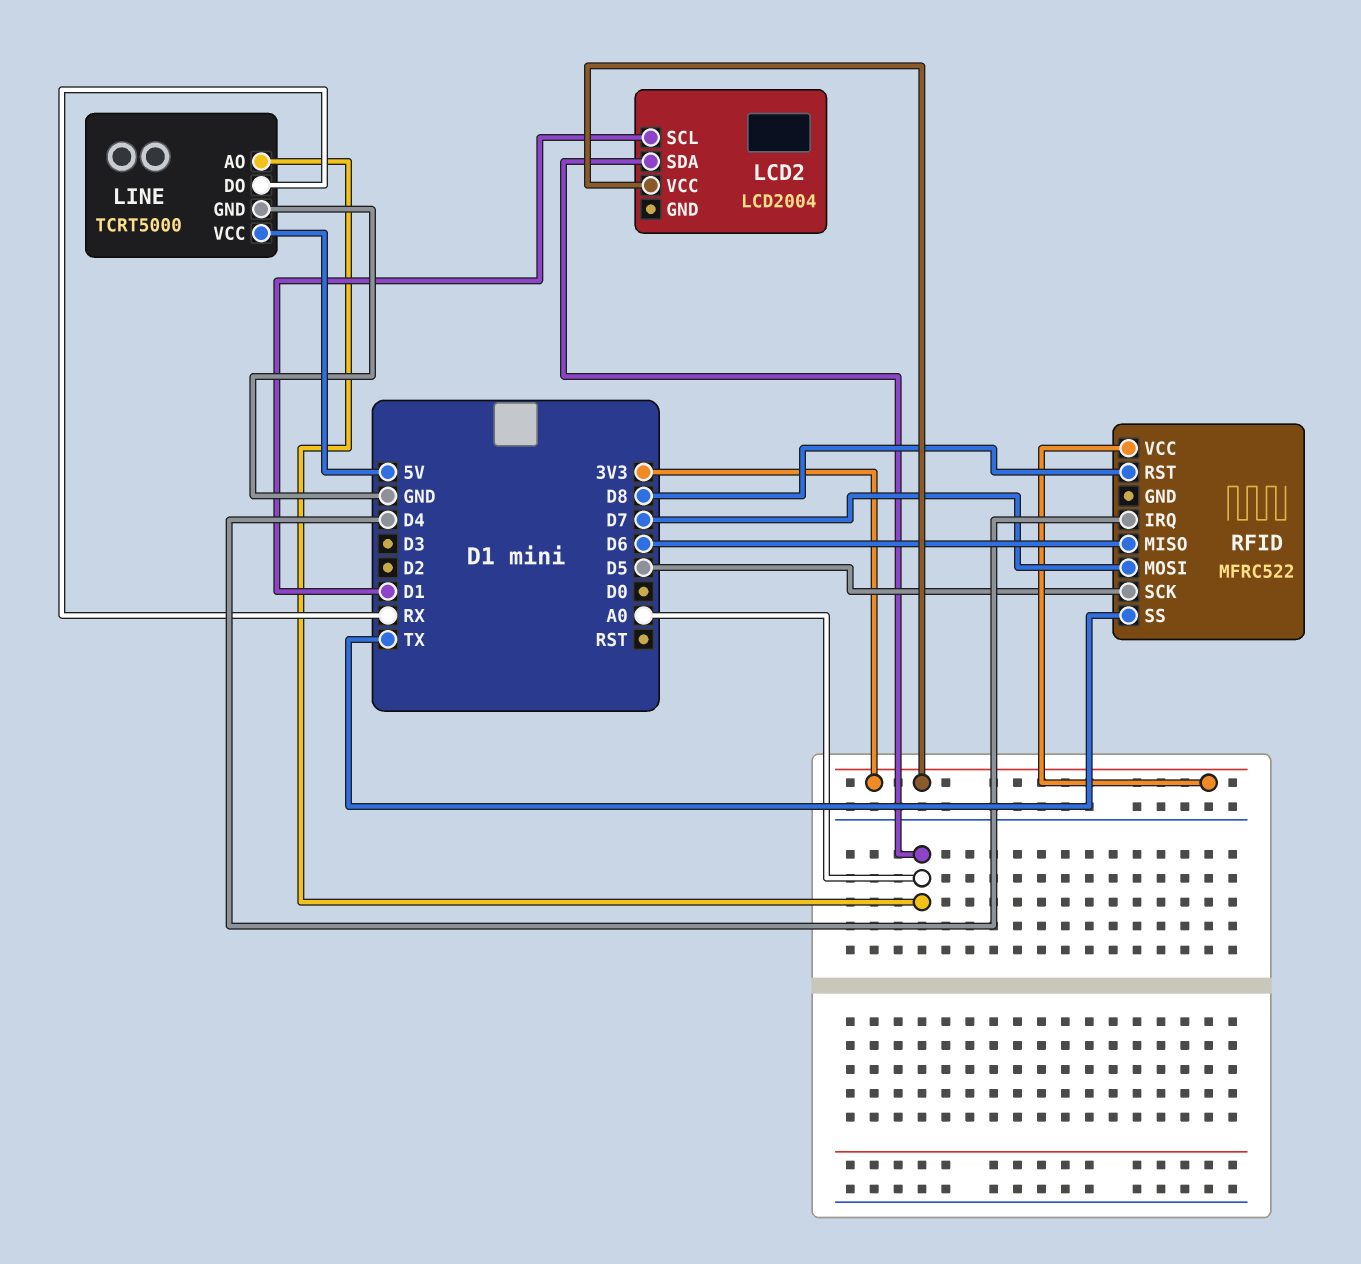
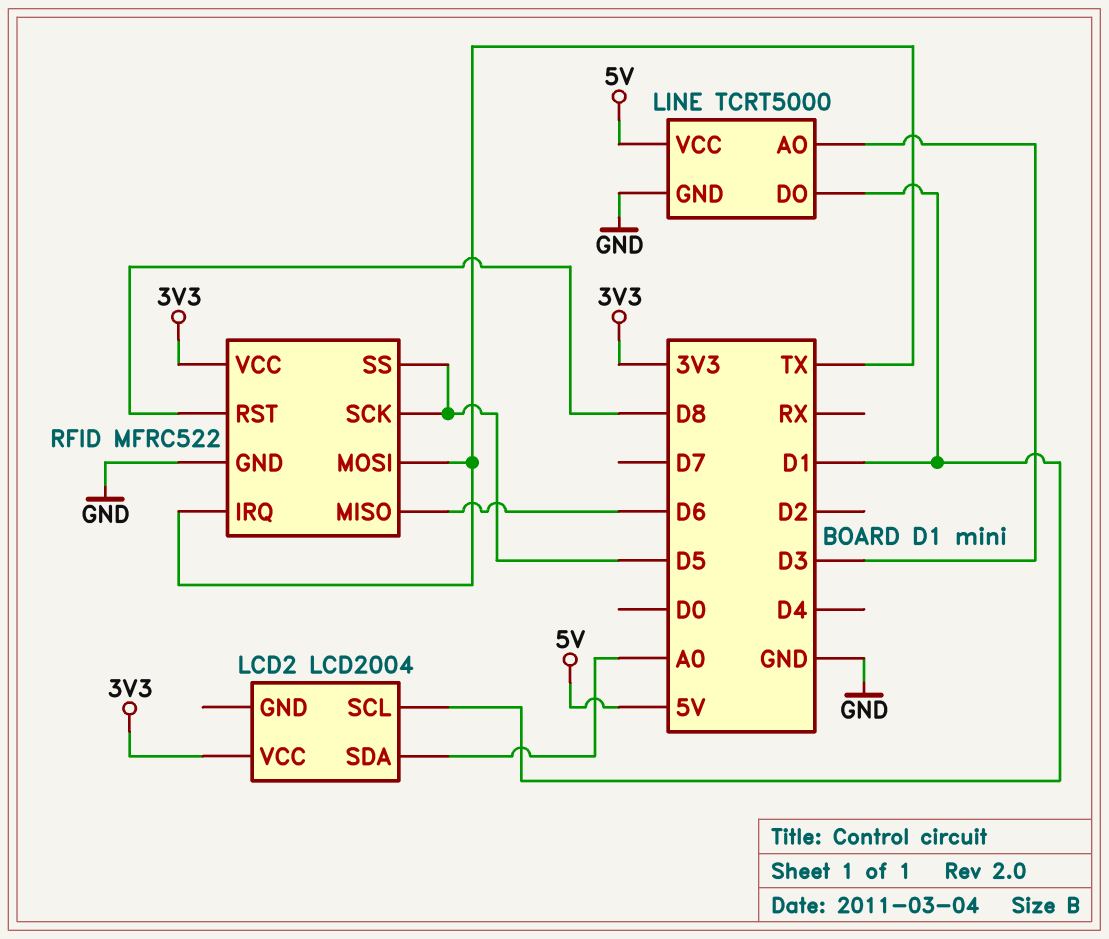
LINE pin AO: A0 -> D3
LINE pin DO: RX -> D1
RFID pin GND: none -> GND
RFID pin IRQ: D4 -> TX
RFID pin MOSI: D7 -> TX
RFID pin SS: TX -> D5

